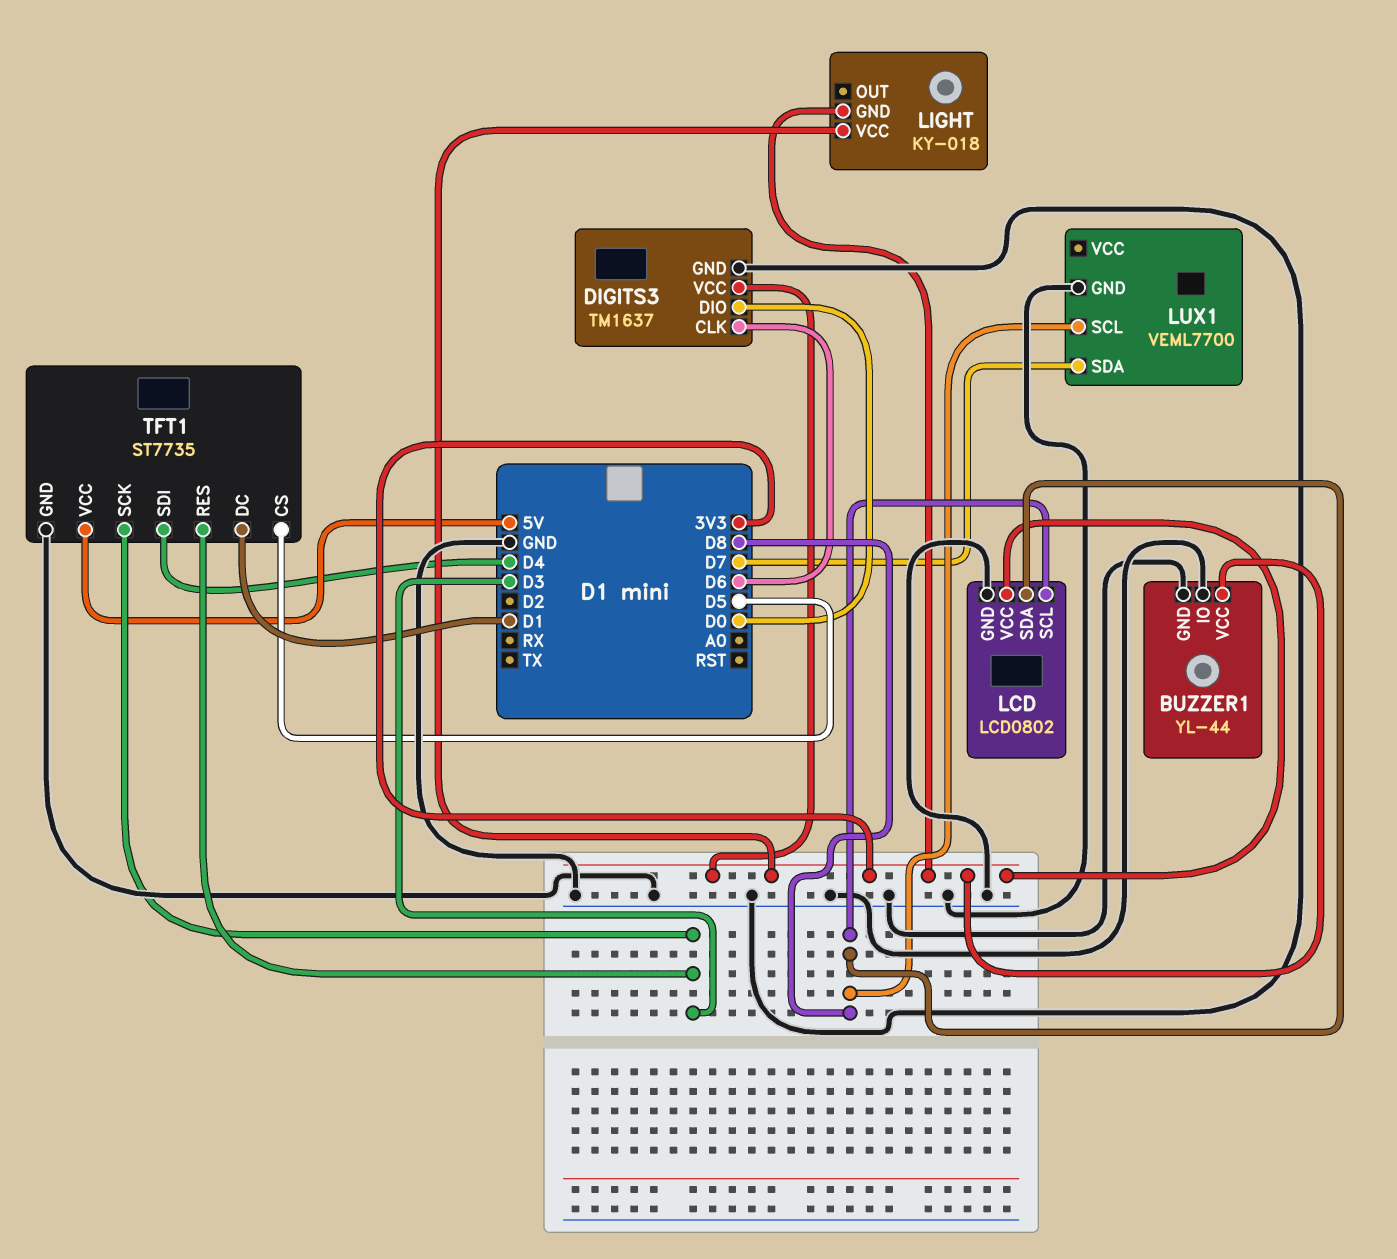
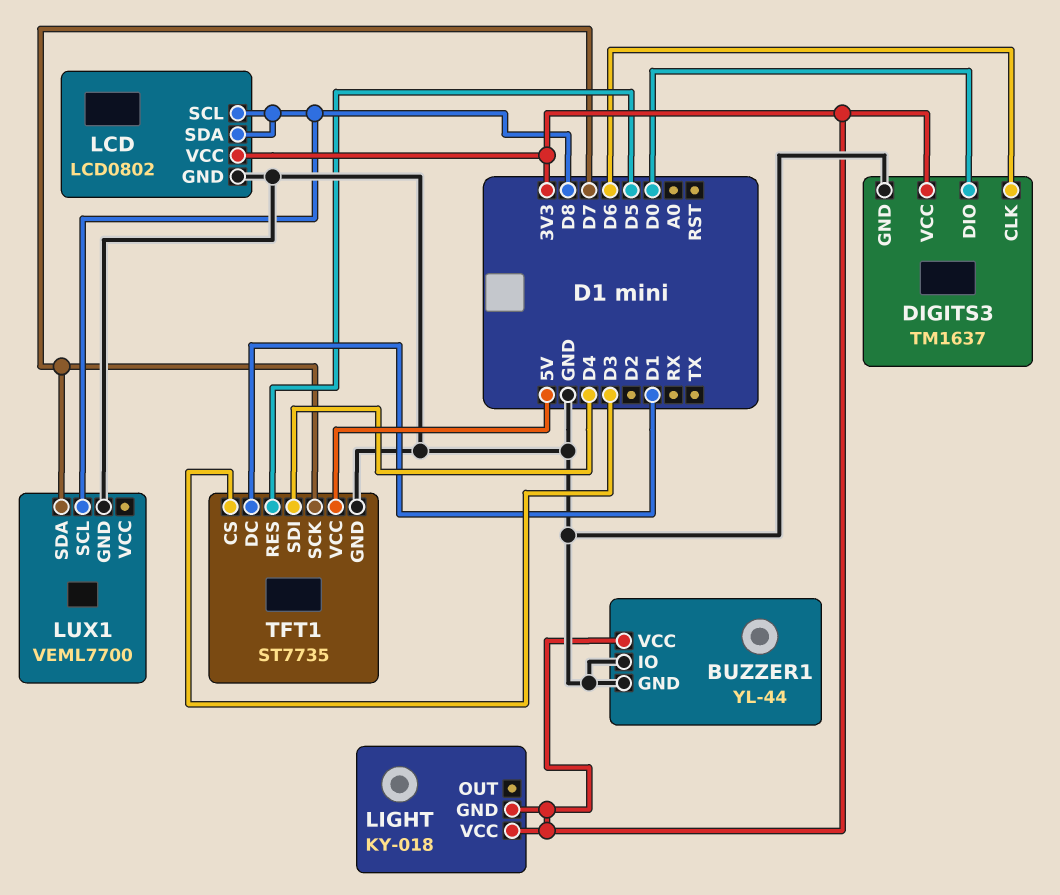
TFT1 pin CS: D5 -> D3
TFT1 pin RES: D3 -> D5
TFT1 pin SCK: D3 -> D7

